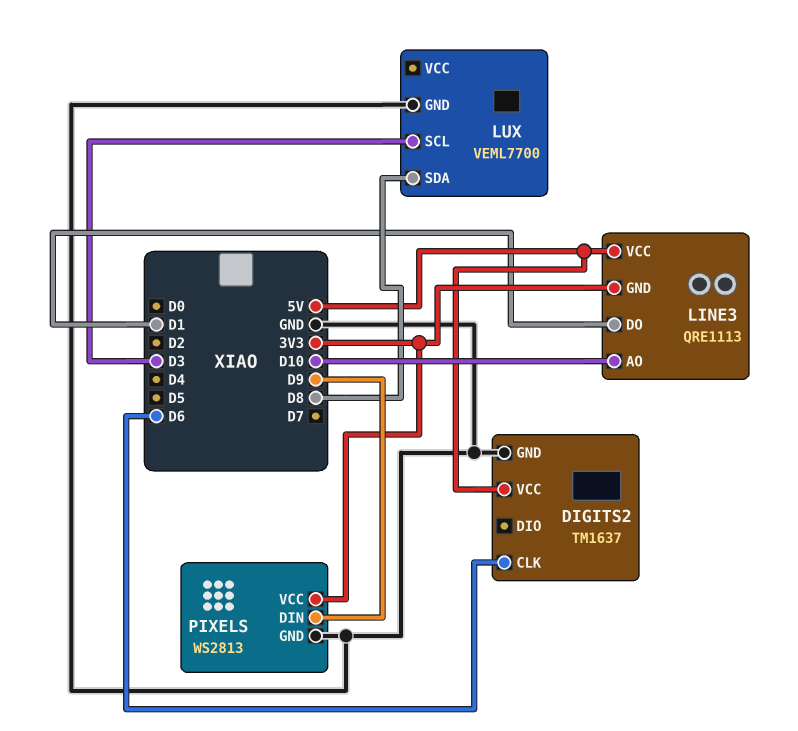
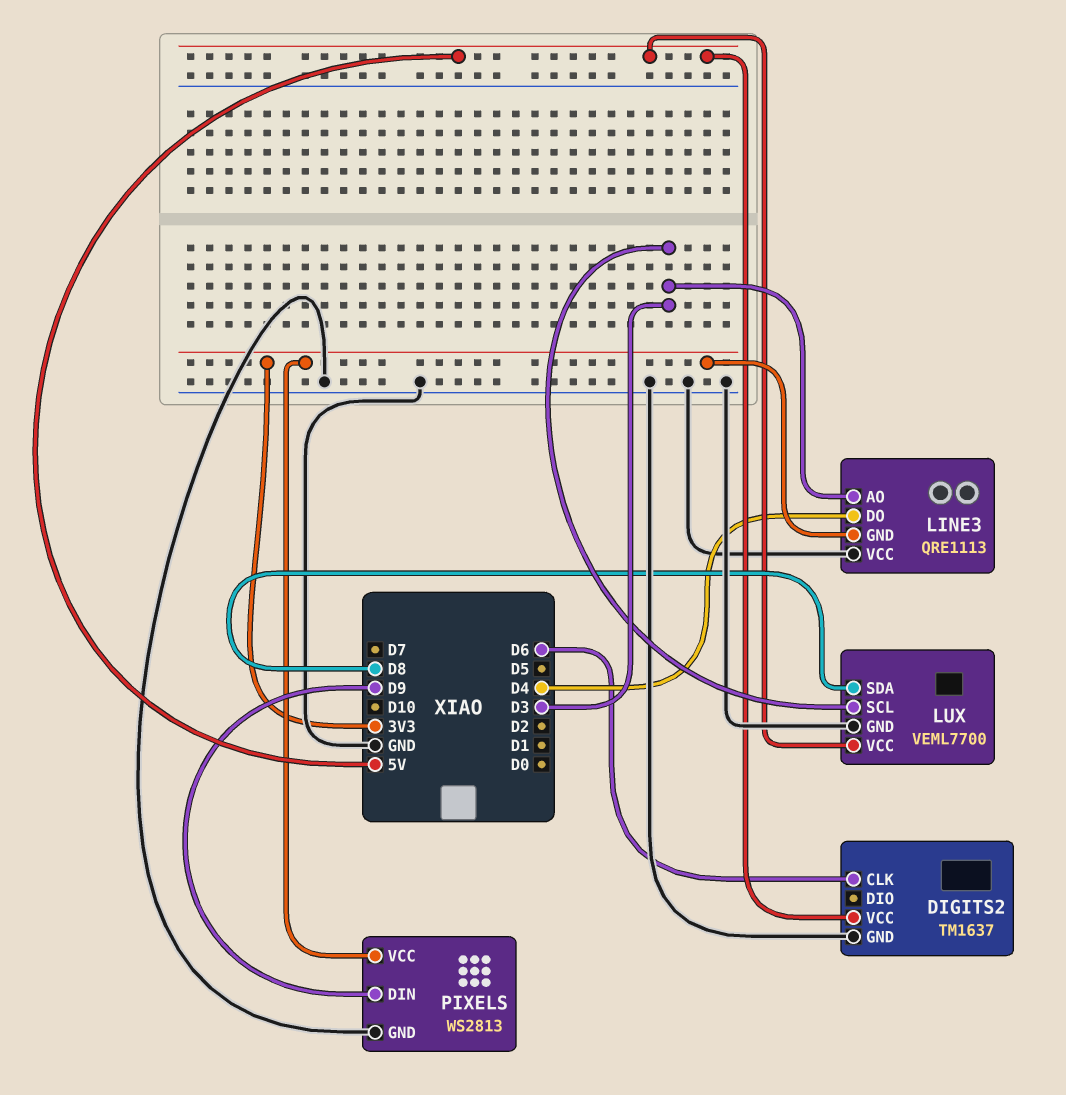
LINE3 pin AO: D10 -> D3
LINE3 pin DO: D1 -> D4
LINE3 pin VCC: 5V -> GND
LUX pin VCC: none -> 5V

